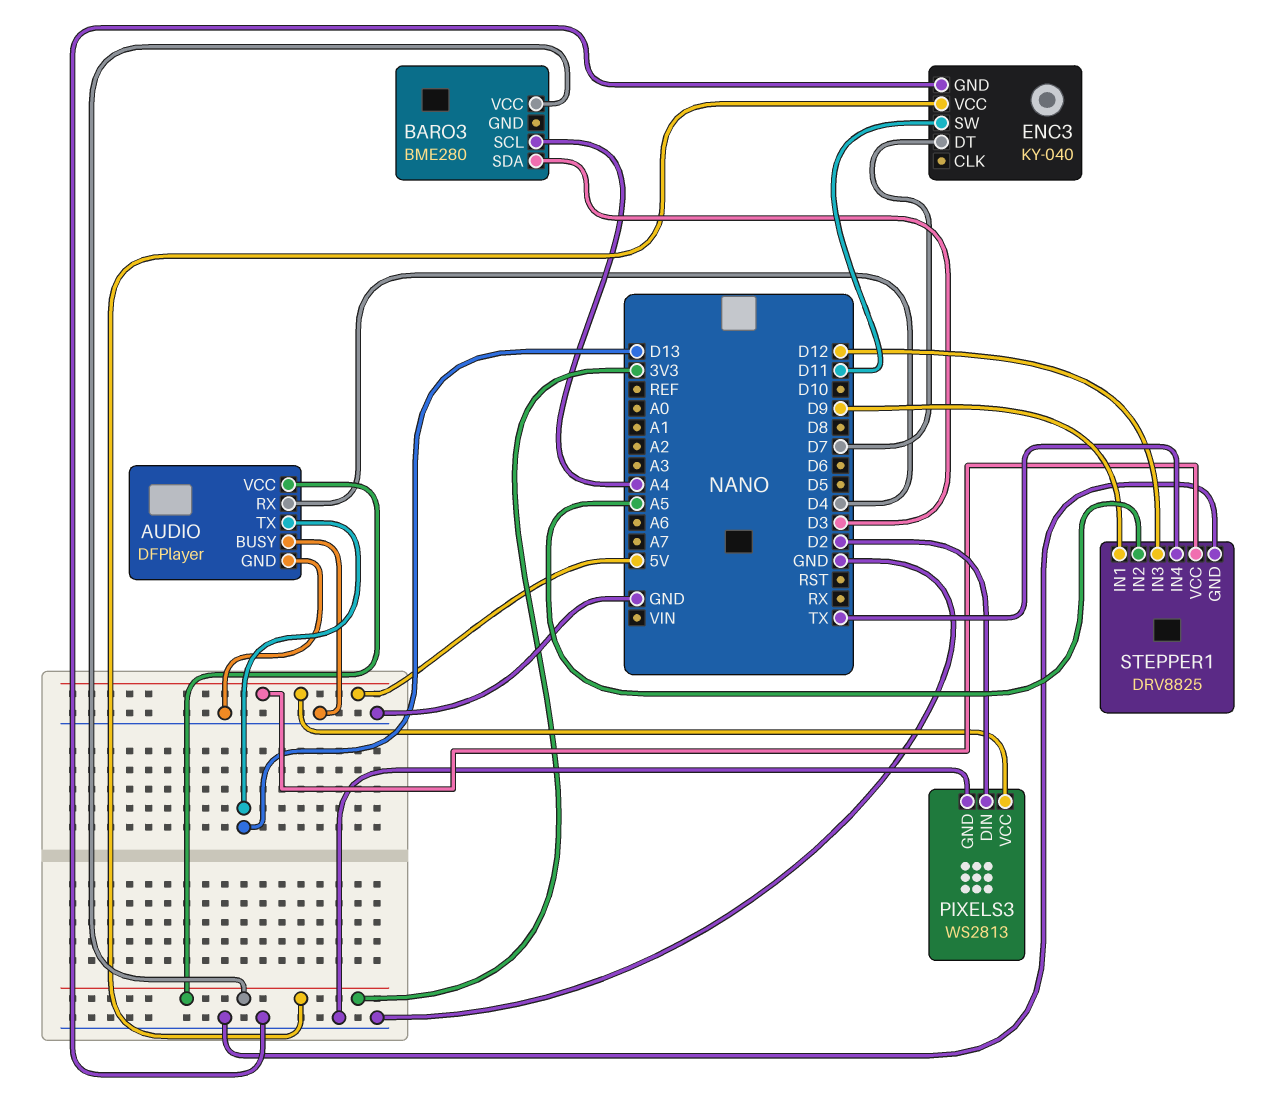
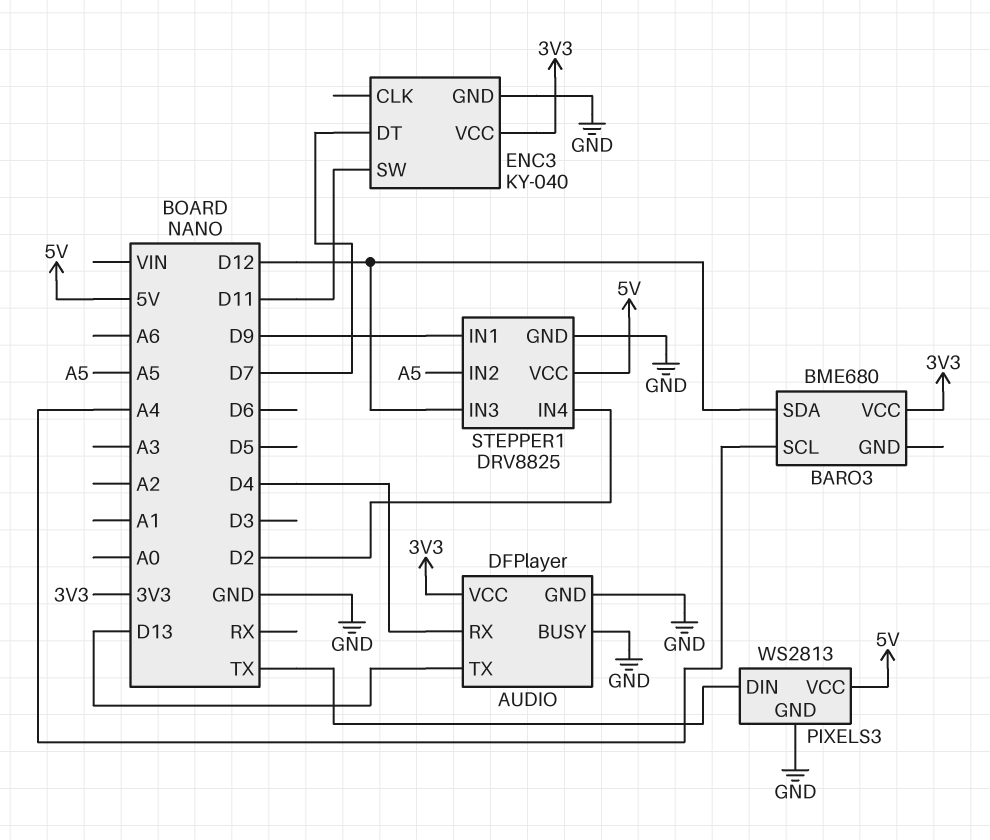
BARO3: BME280 -> BME680
BARO3 pin SDA: D3 -> D12
PIXELS3 pin DIN: D2 -> TX
STEPPER1 pin IN4: TX -> D2

